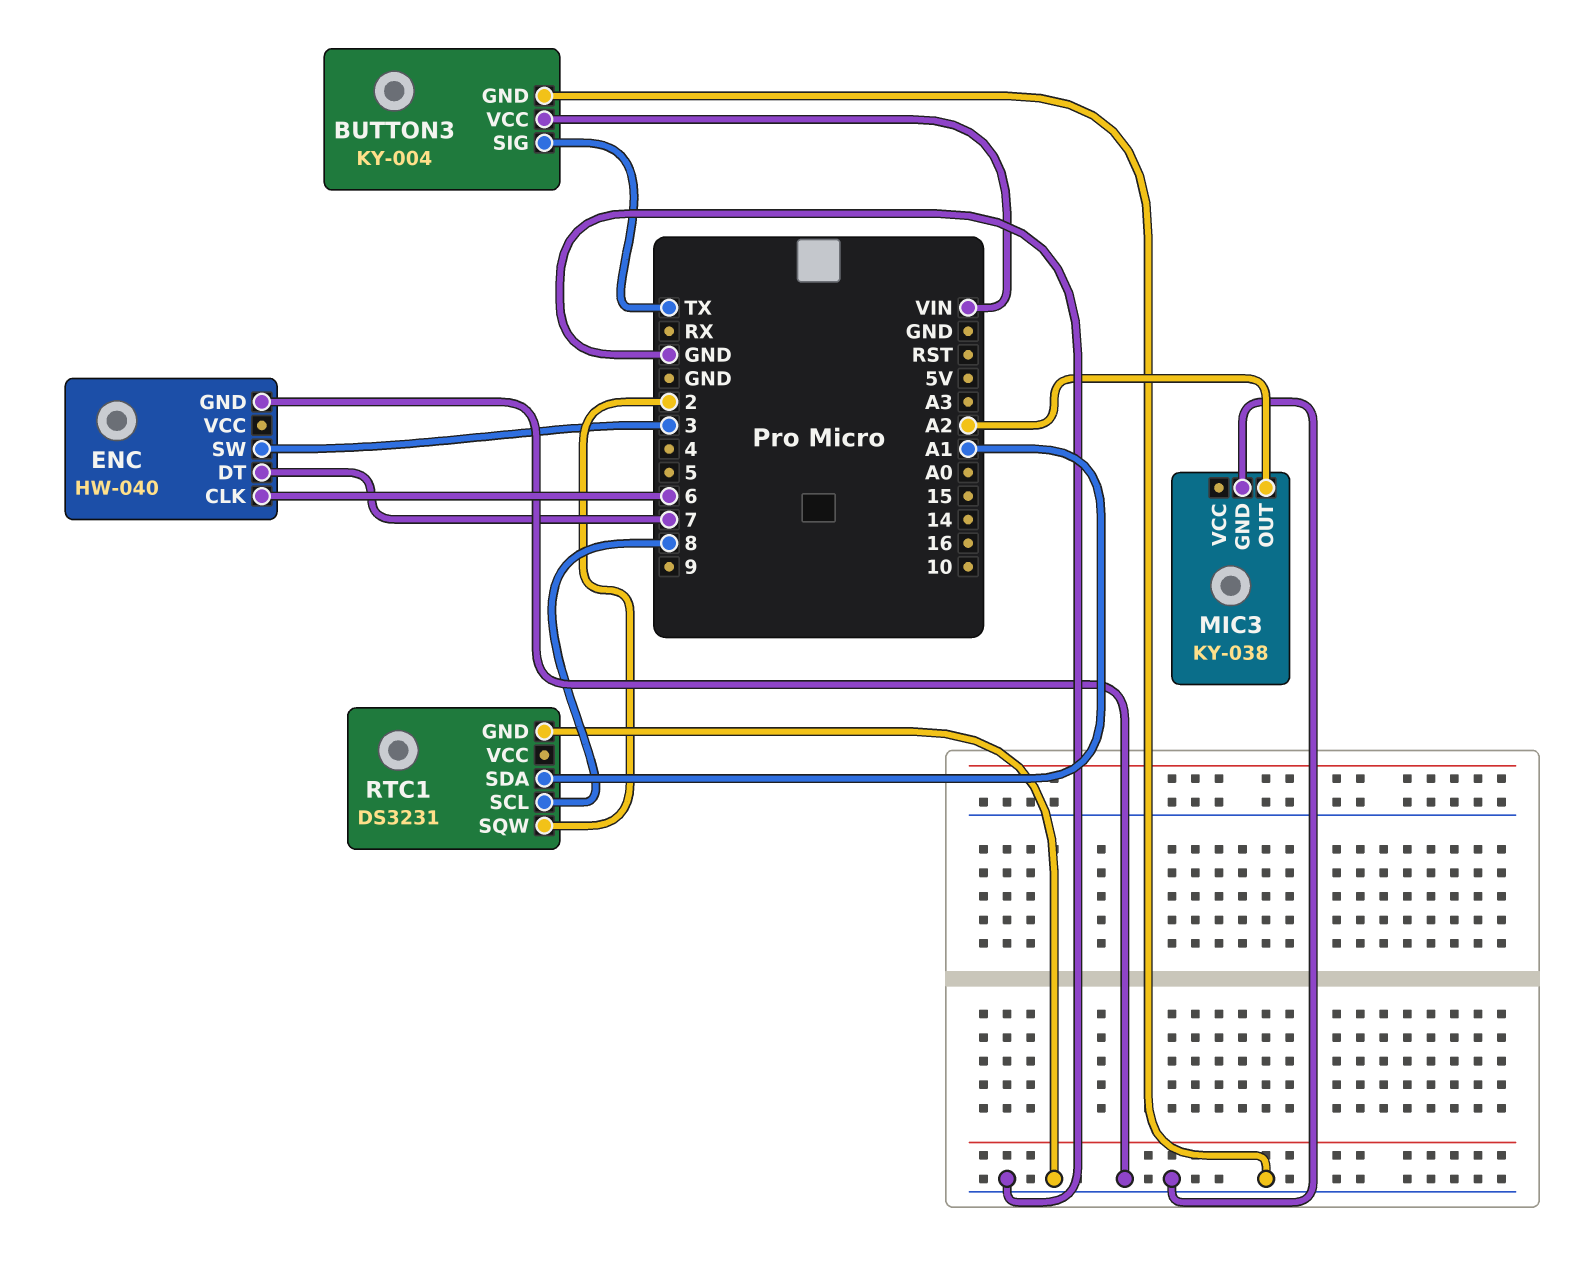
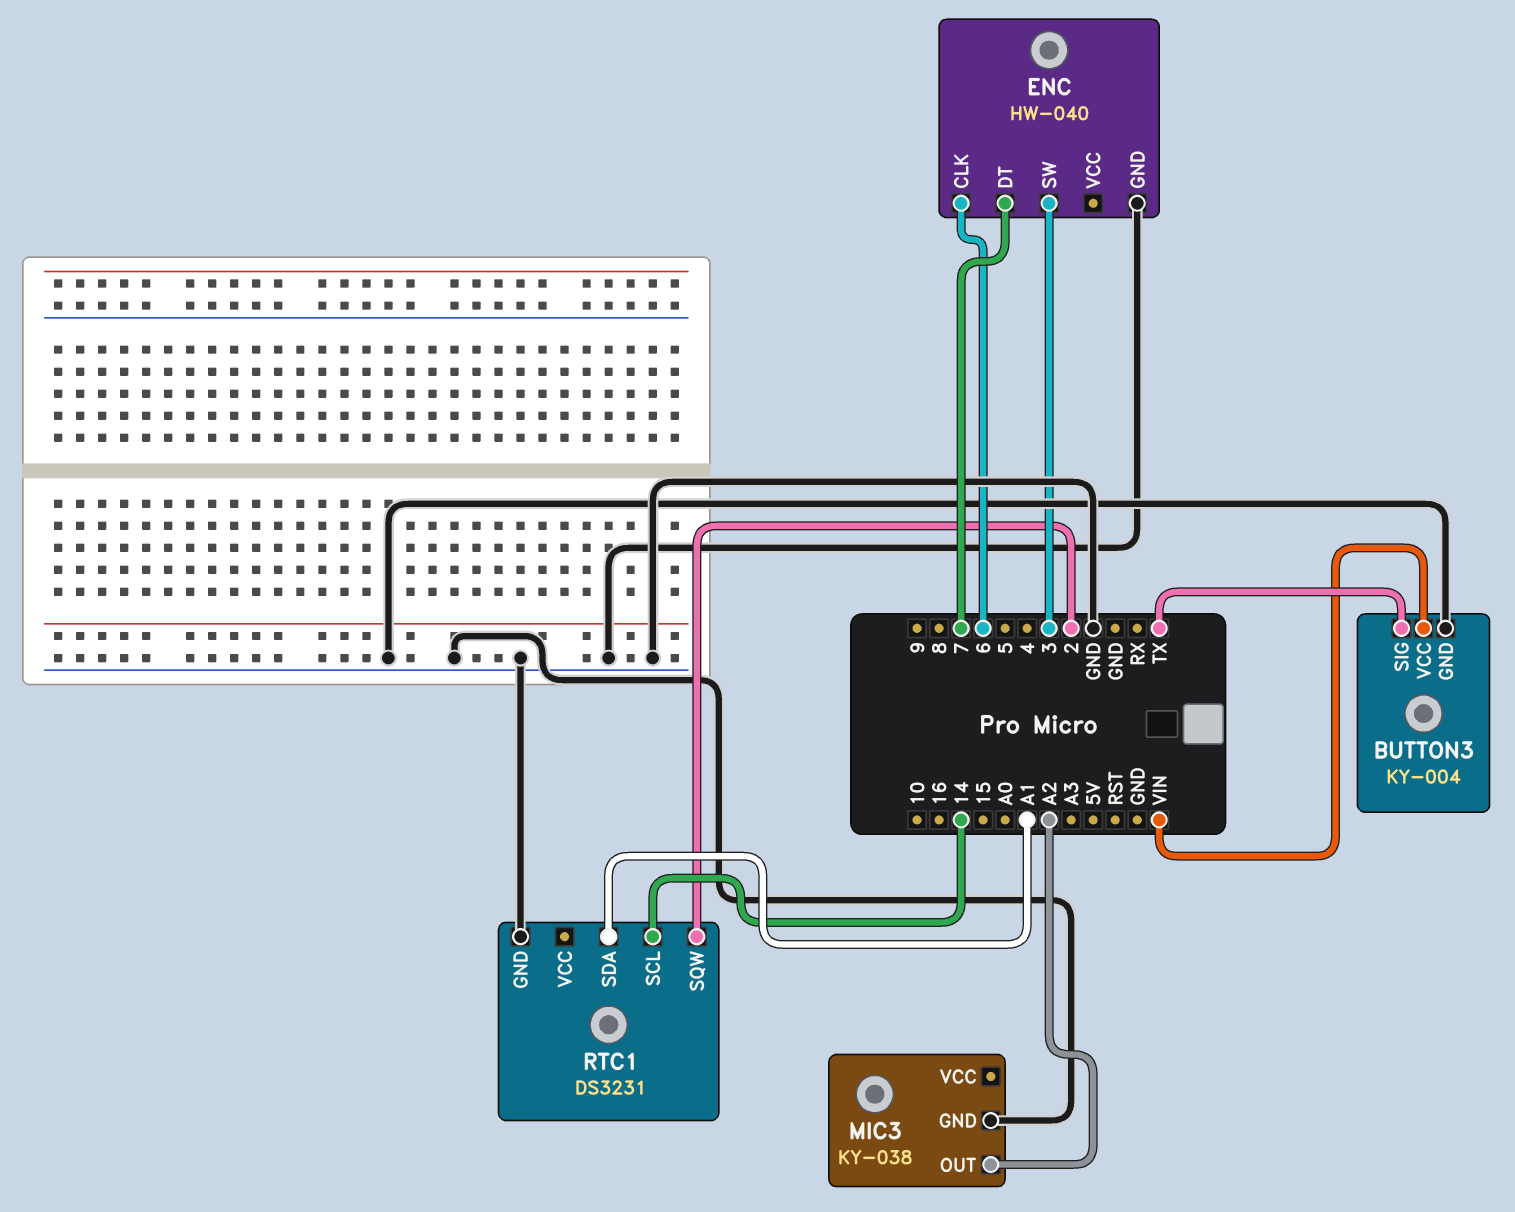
RTC1 pin SCL: 8 -> 14

